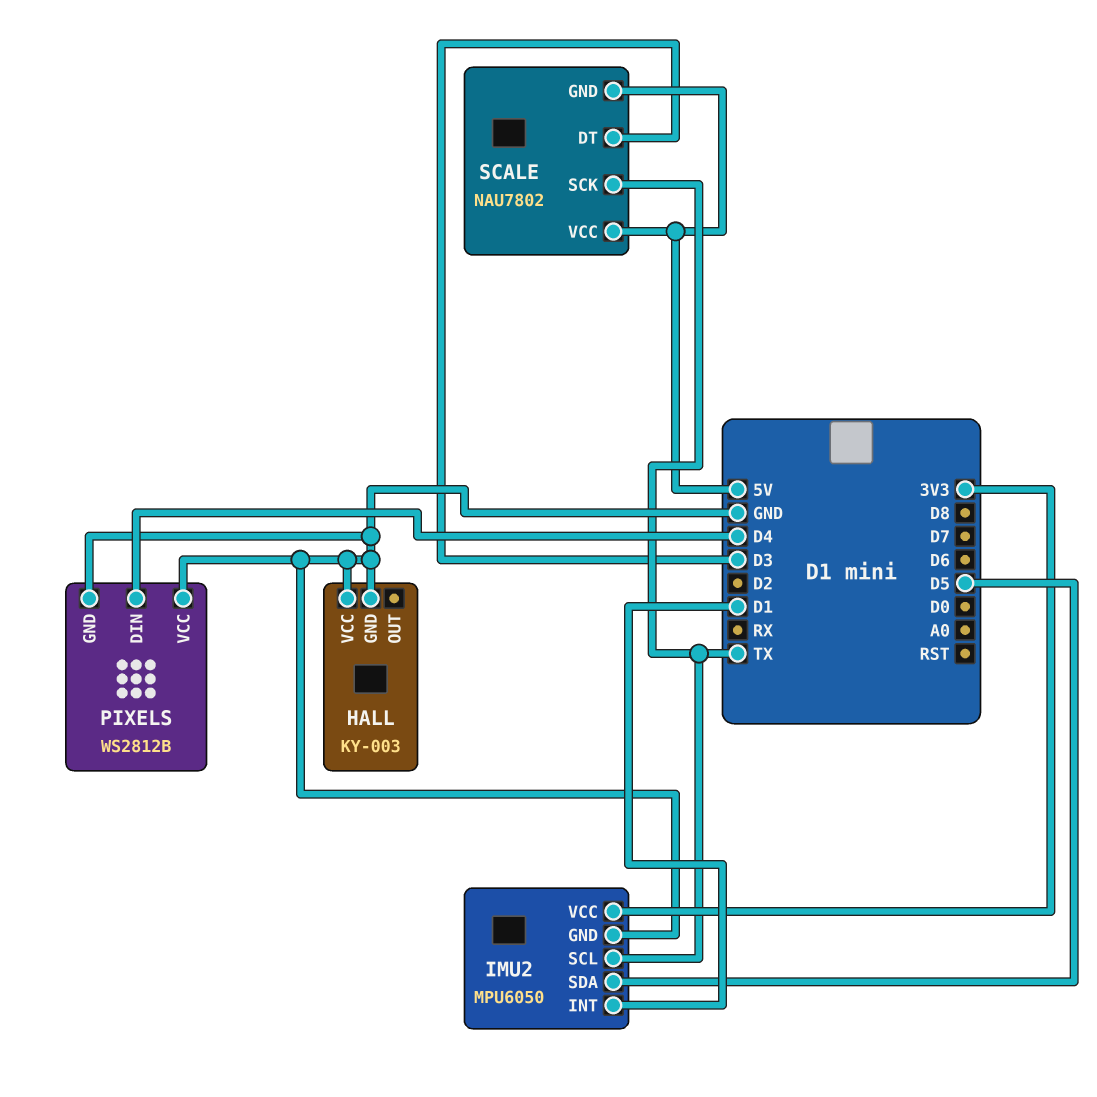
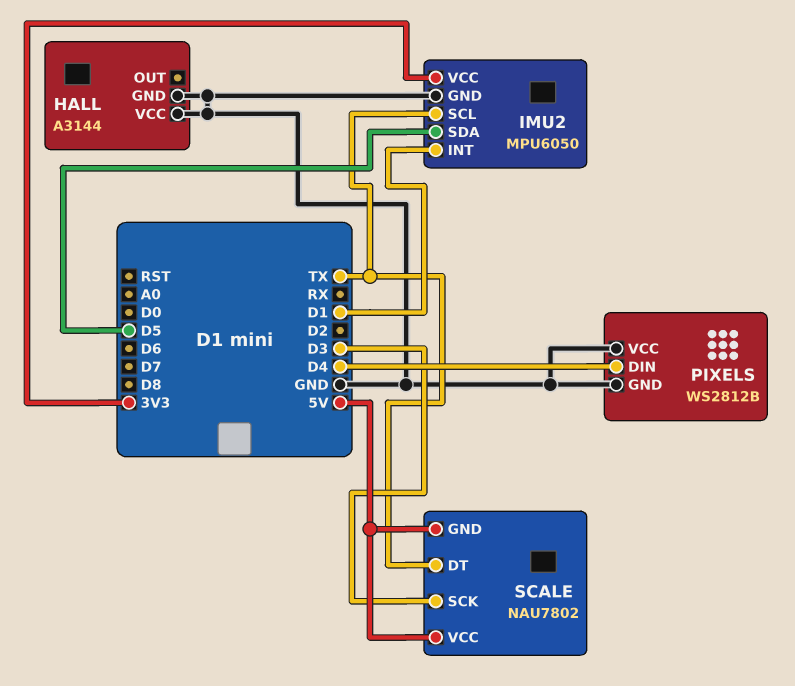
HALL: KY-003 -> A3144
SCALE pin DT: D3 -> TX
SCALE pin SCK: TX -> D3

